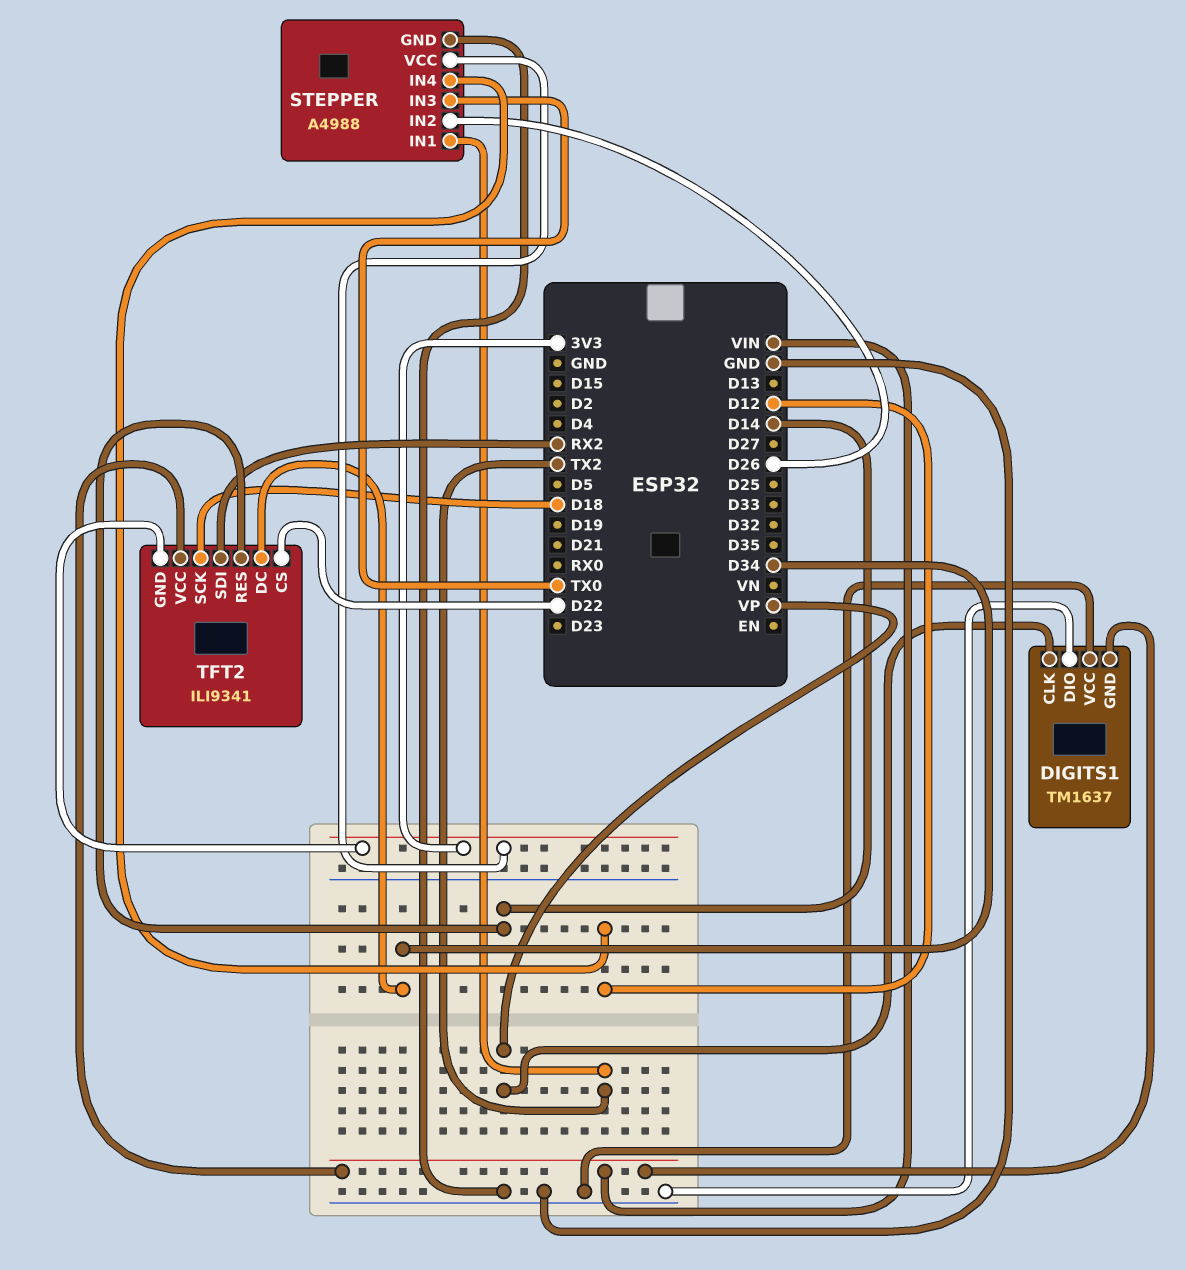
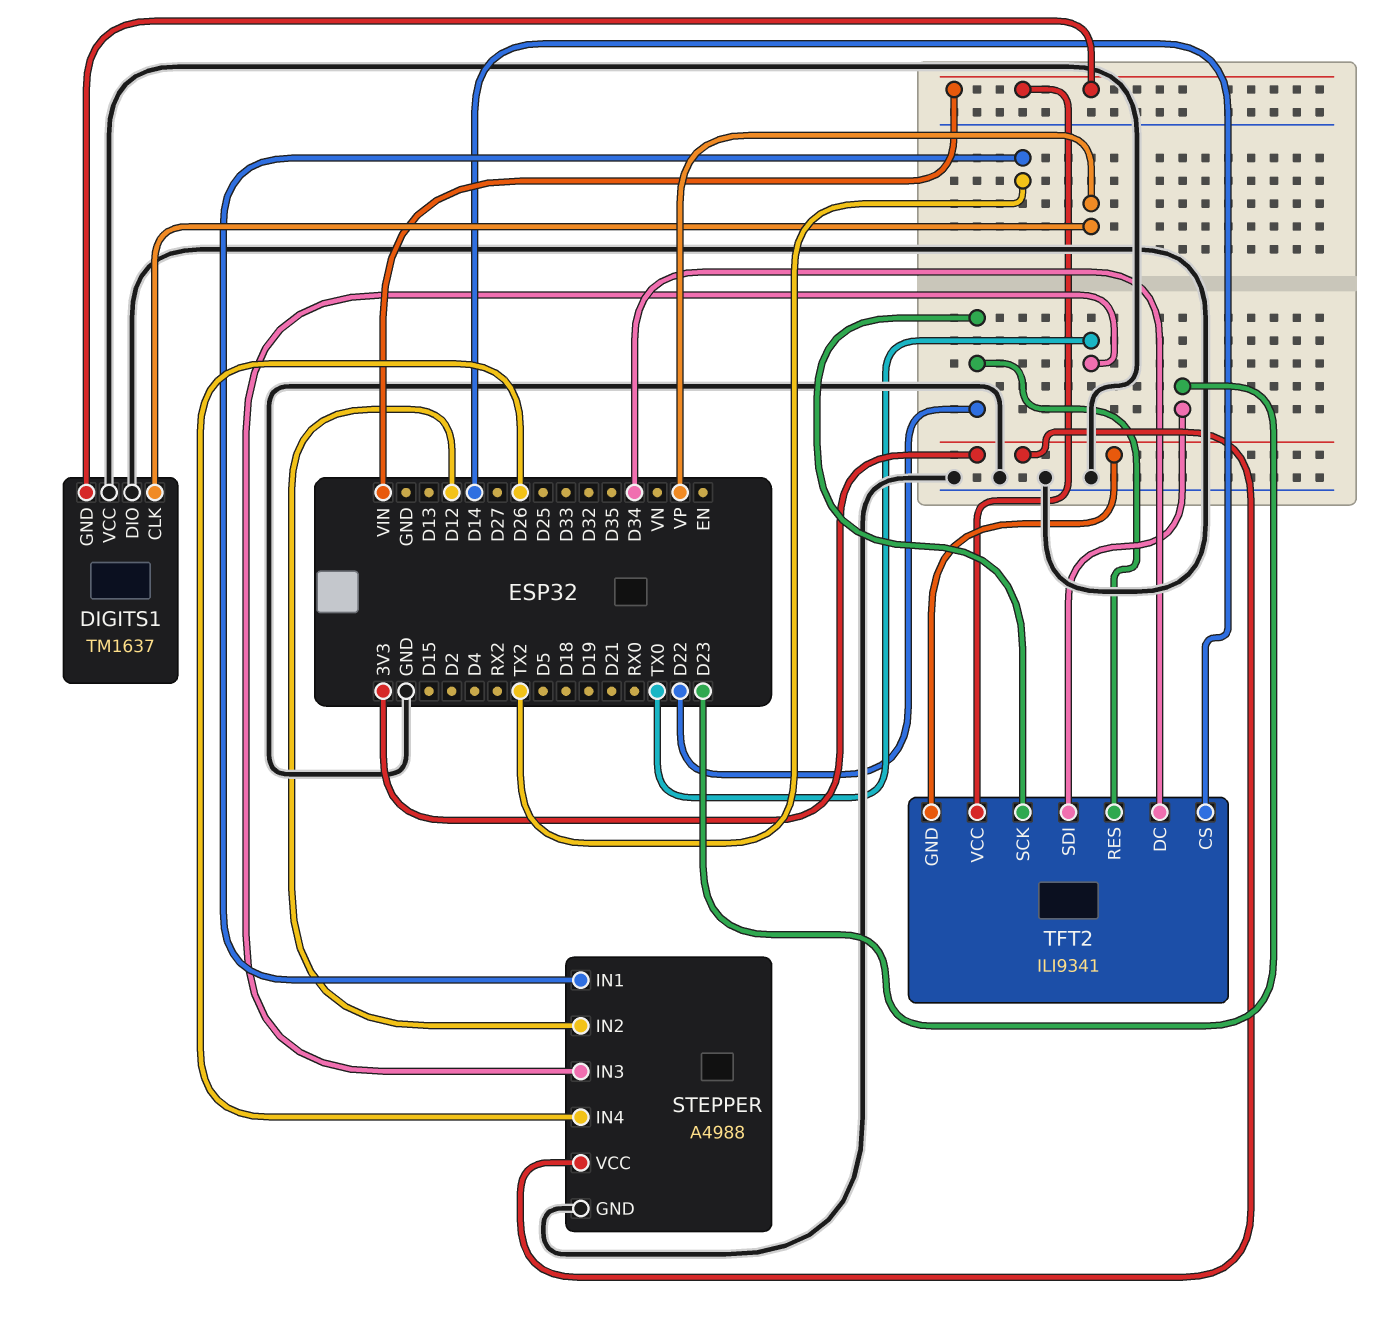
STEPPER pin IN2: D26 -> D12
STEPPER pin IN4: D12 -> D26
TFT2 pin CS: D22 -> D14
TFT2 pin RES: D14 -> D22
TFT2 pin SCK: D18 -> D22
TFT2 pin SDI: RX2 -> D23

